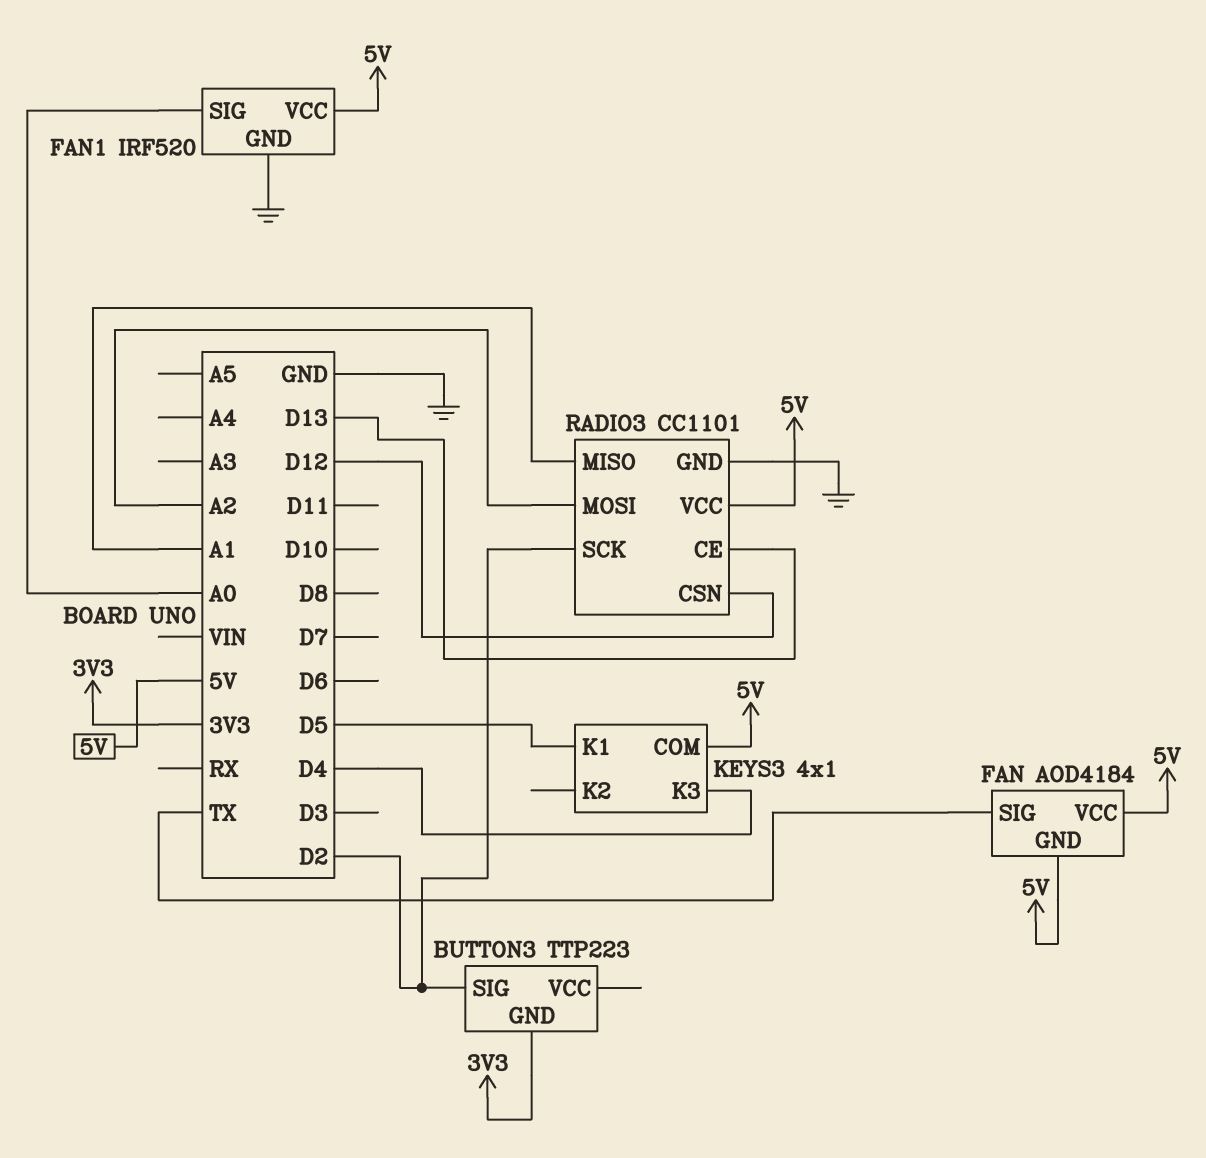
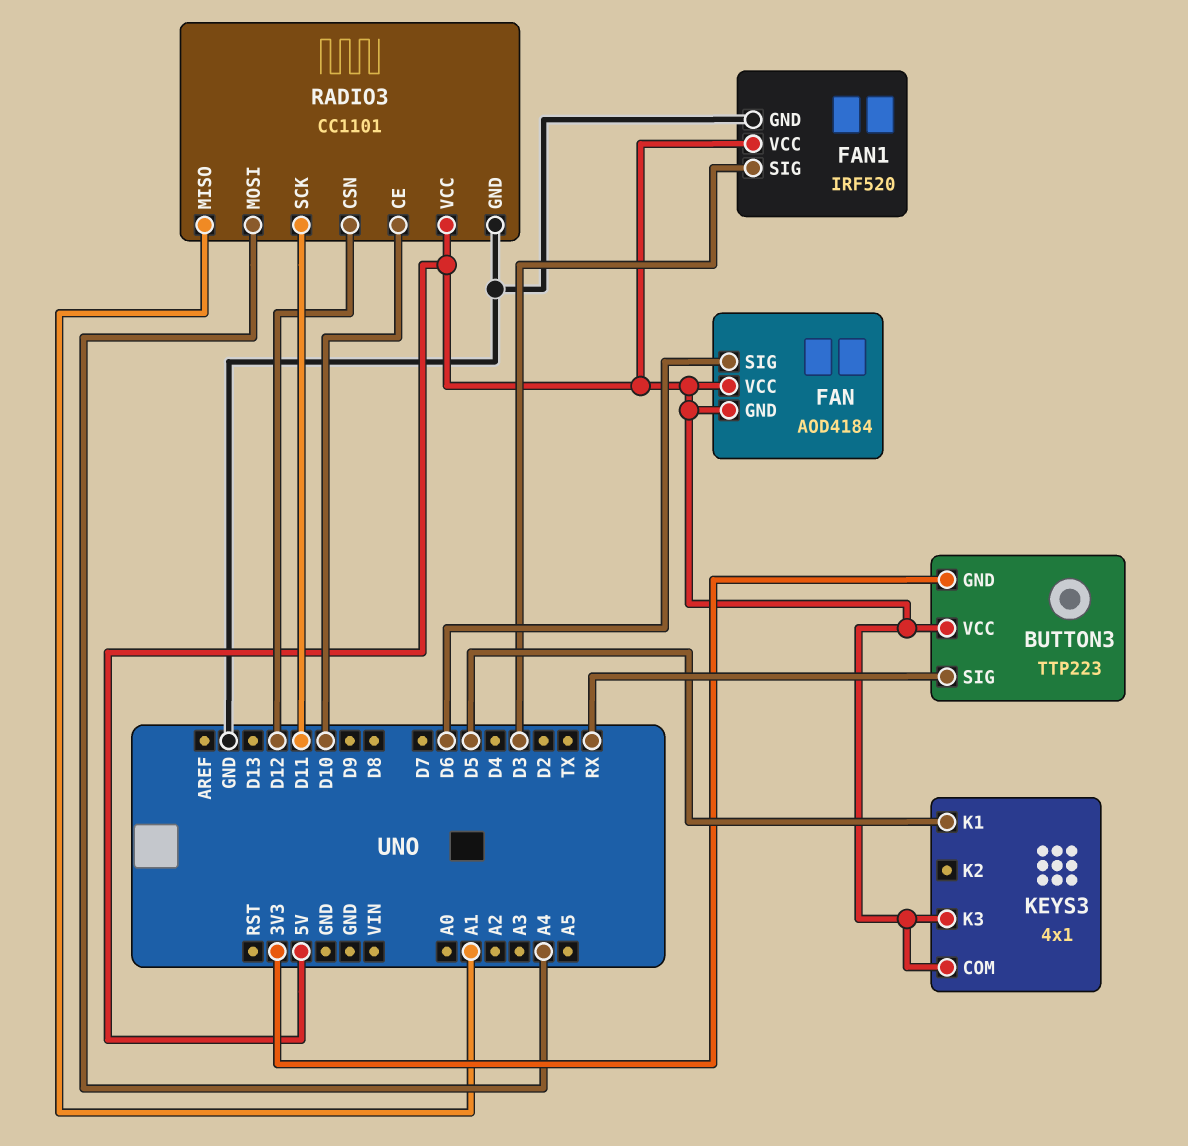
BUTTON3 pin SIG: D2 -> RX
BUTTON3 pin VCC: none -> 5V
FAN pin SIG: TX -> D6
FAN1 pin SIG: A0 -> D3
KEYS3 pin K3: D4 -> 5V
RADIO3 pin CE: D13 -> D10
RADIO3 pin MOSI: A2 -> A4
RADIO3 pin SCK: D2 -> D11

